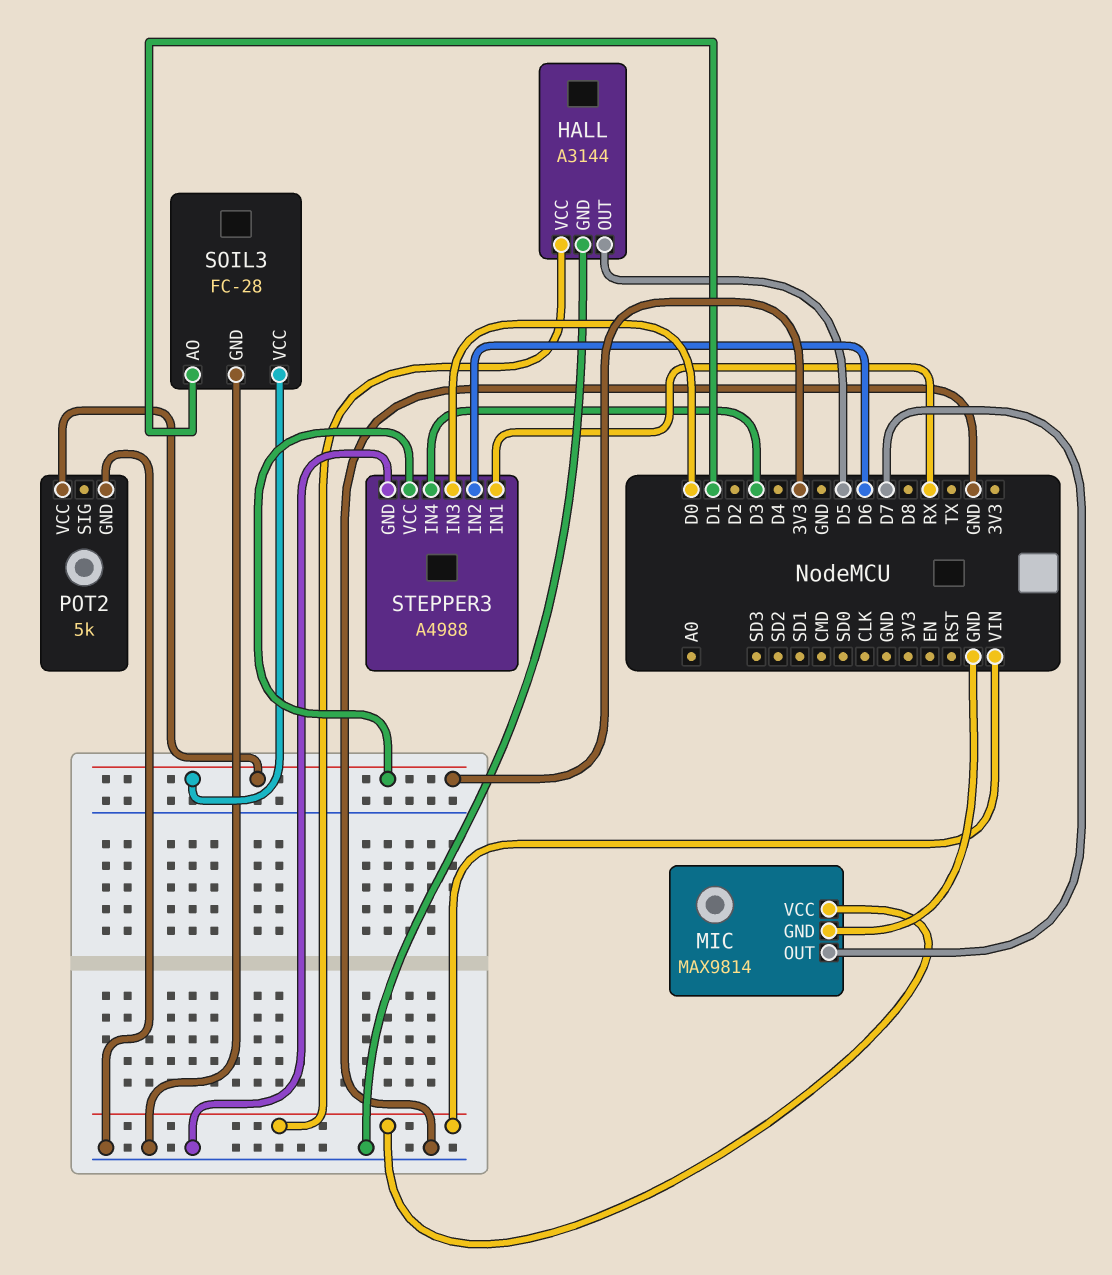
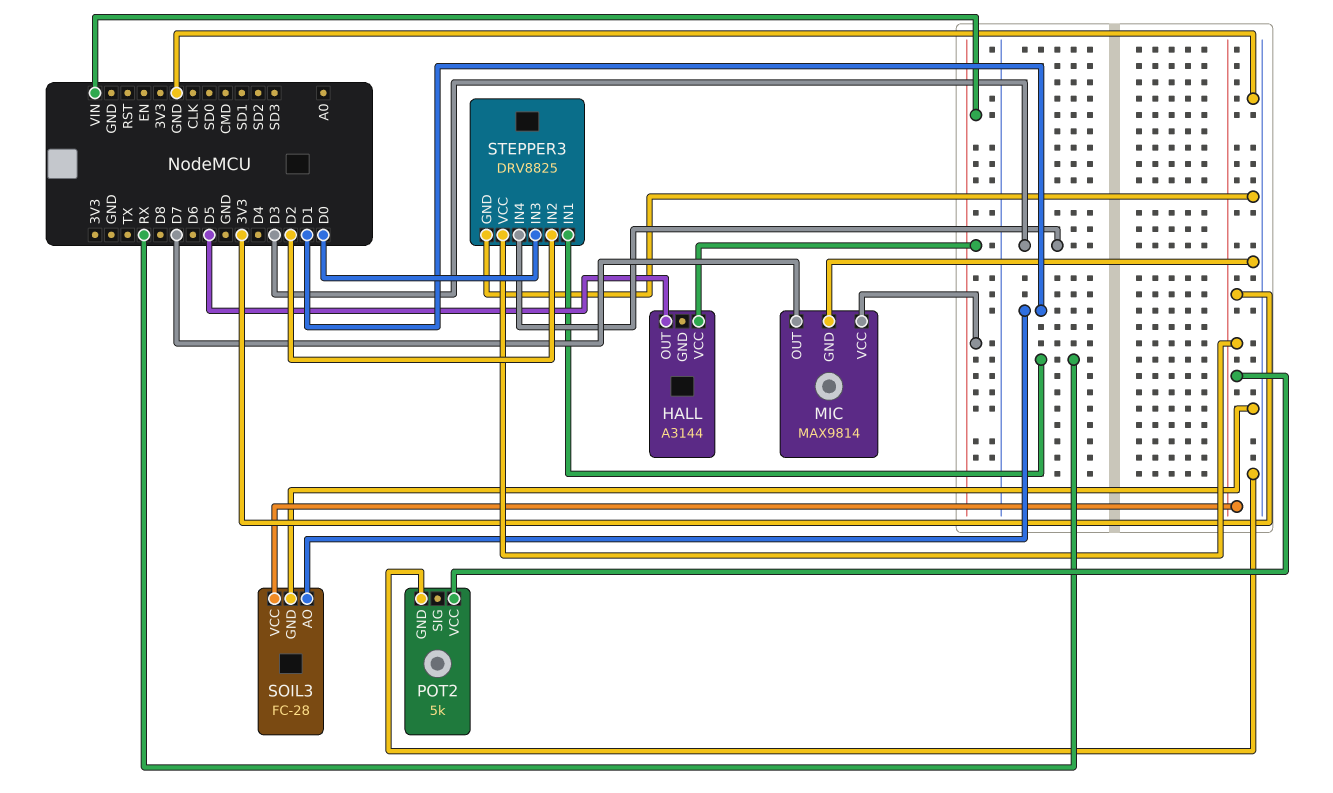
HALL pin GND: GND -> none
STEPPER3: A4988 -> DRV8825
STEPPER3 pin IN2: D6 -> D2

